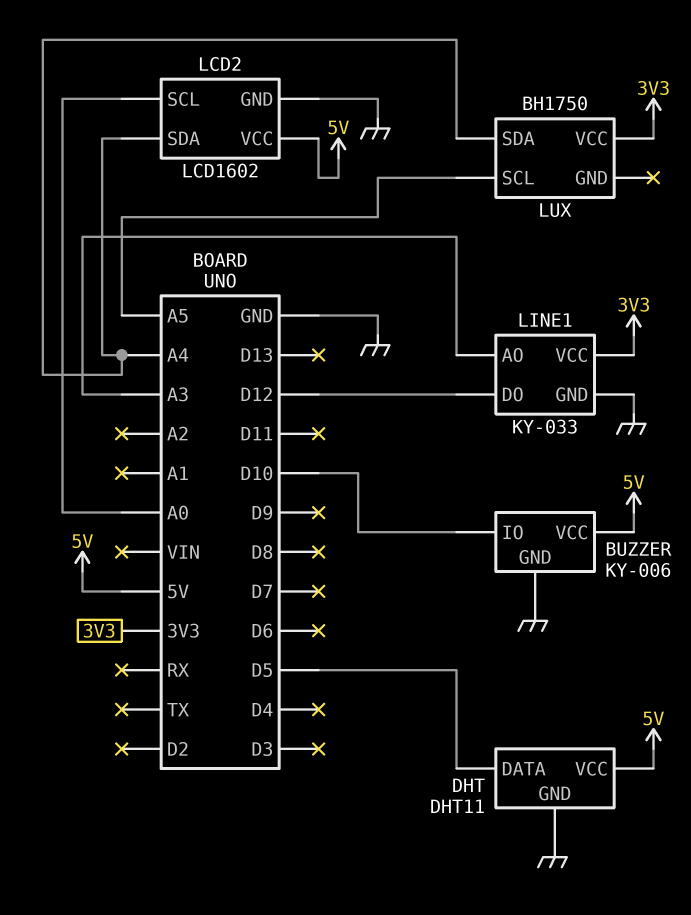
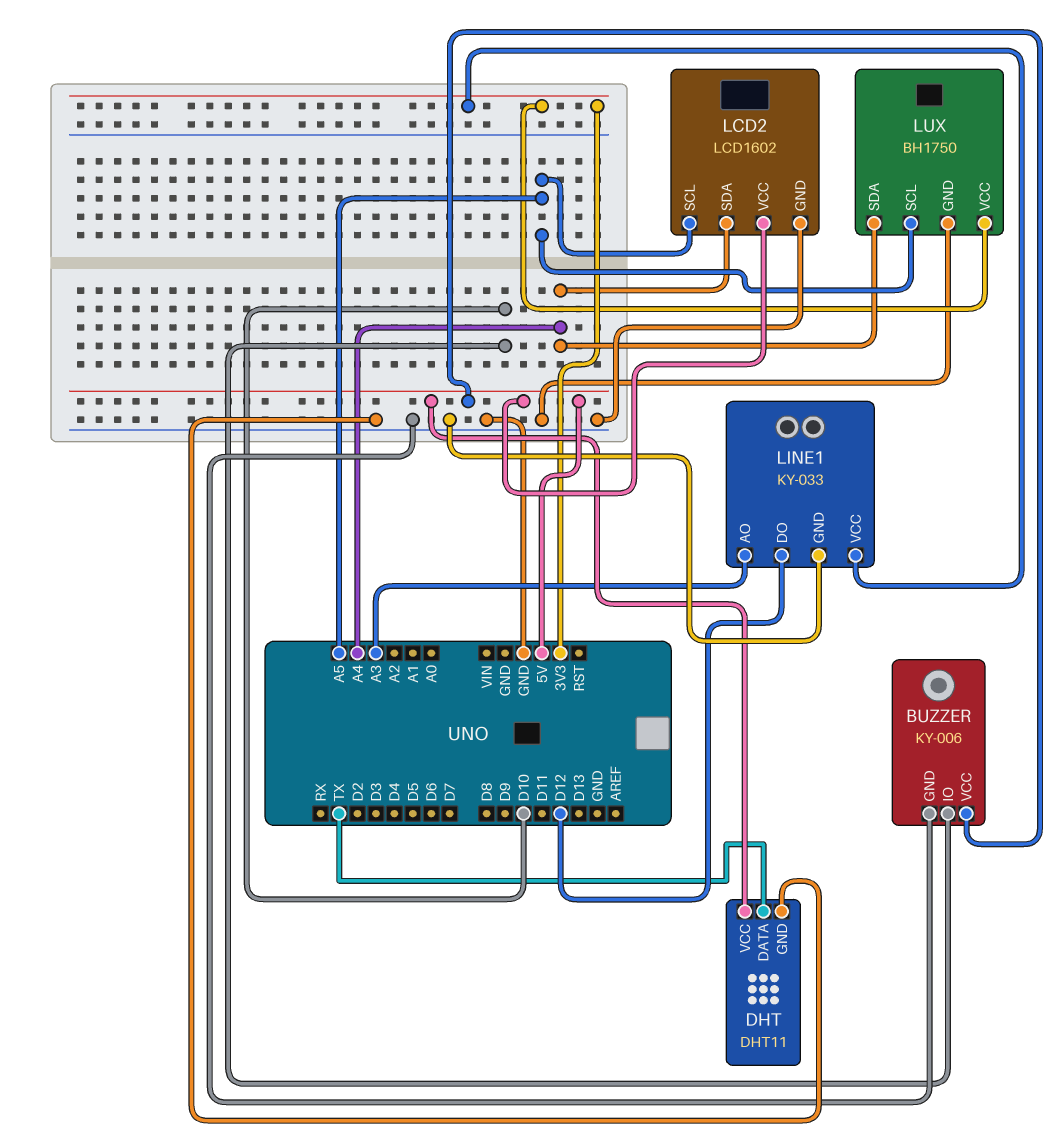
DHT pin DATA: D5 -> TX
LCD2 pin SCL: A0 -> A5
LUX pin GND: none -> GND

